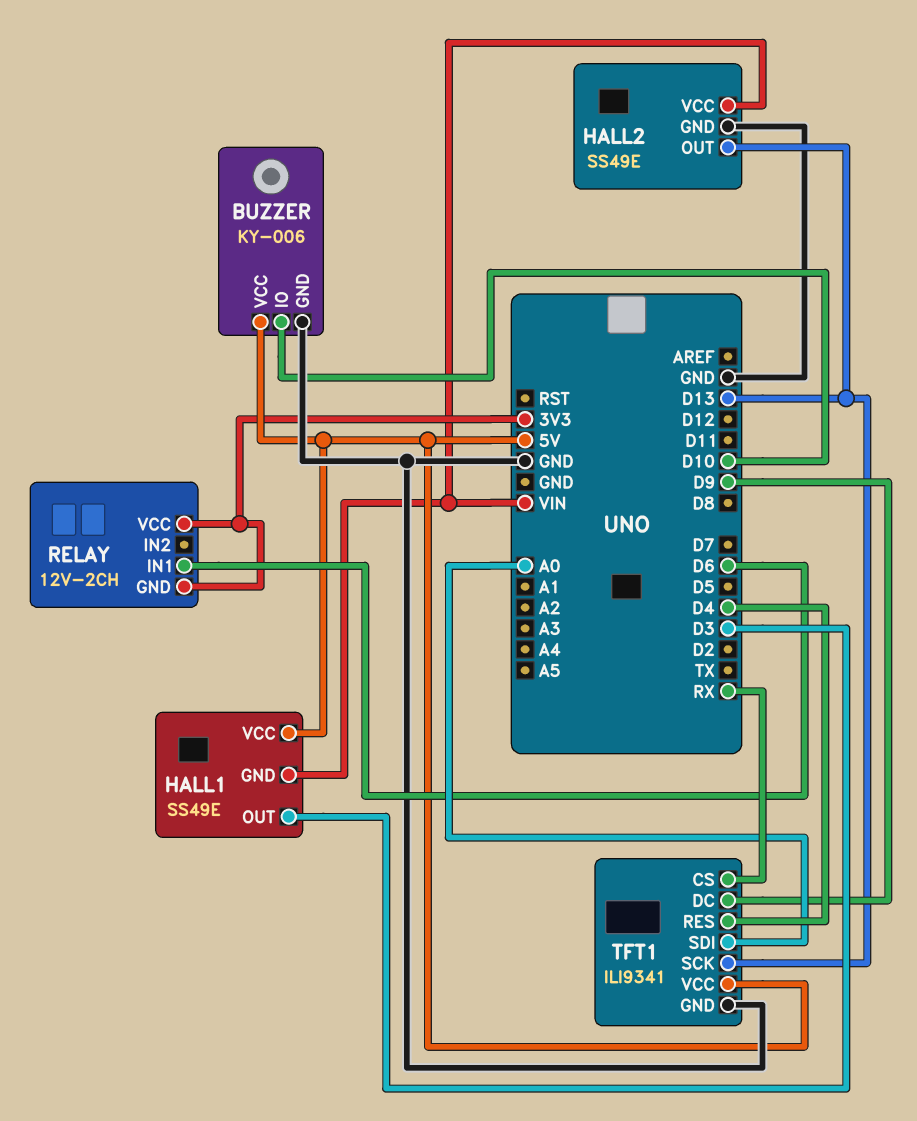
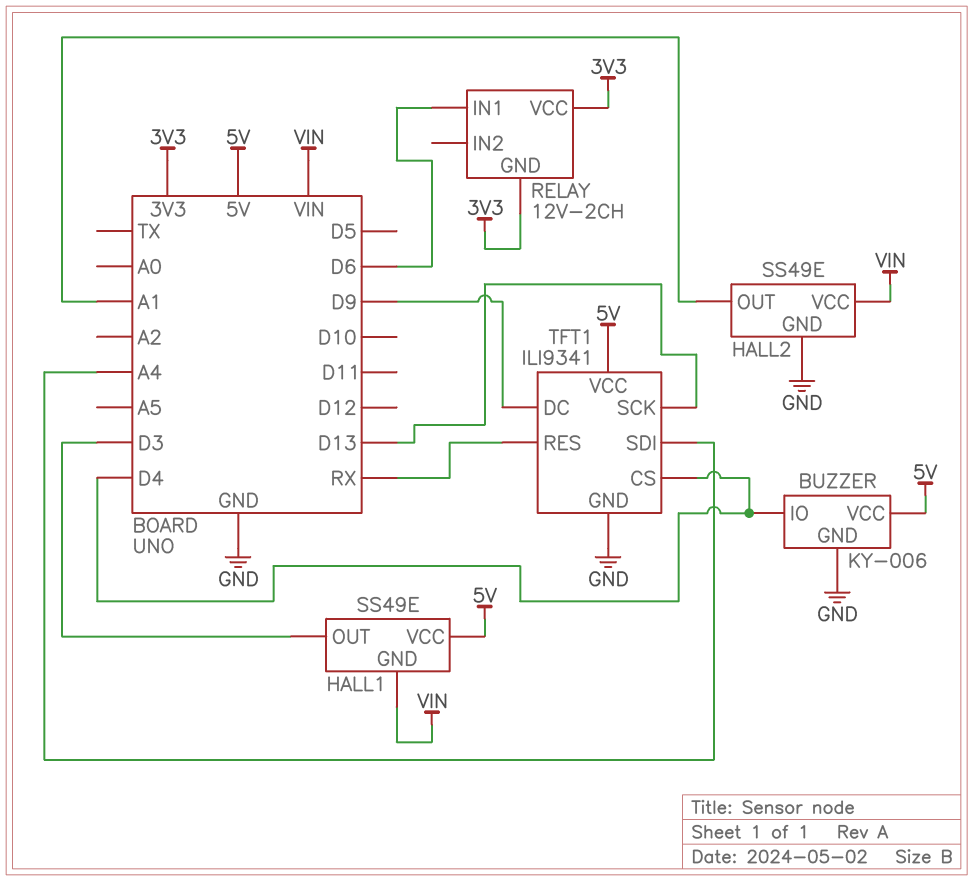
BUZZER pin IO: D10 -> D4
HALL2 pin OUT: D13 -> A1
TFT1 pin CS: RX -> D4
TFT1 pin RES: D4 -> RX
TFT1 pin SDI: A0 -> A4

